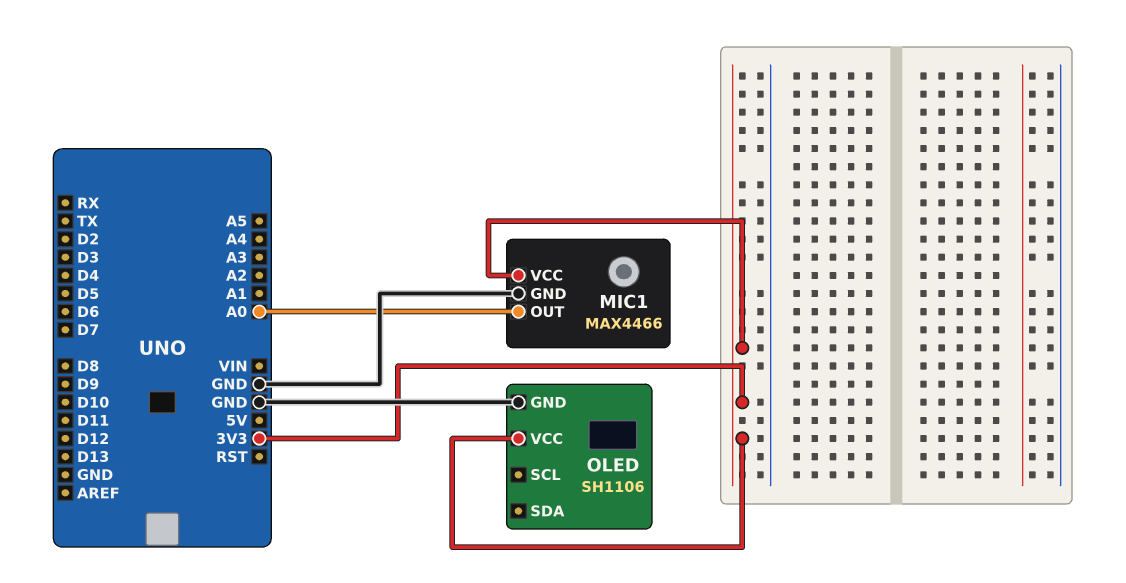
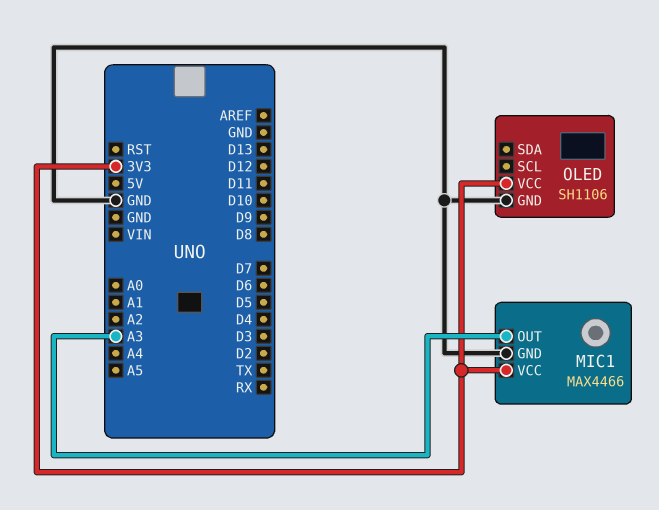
MIC1 pin OUT: A0 -> A3

